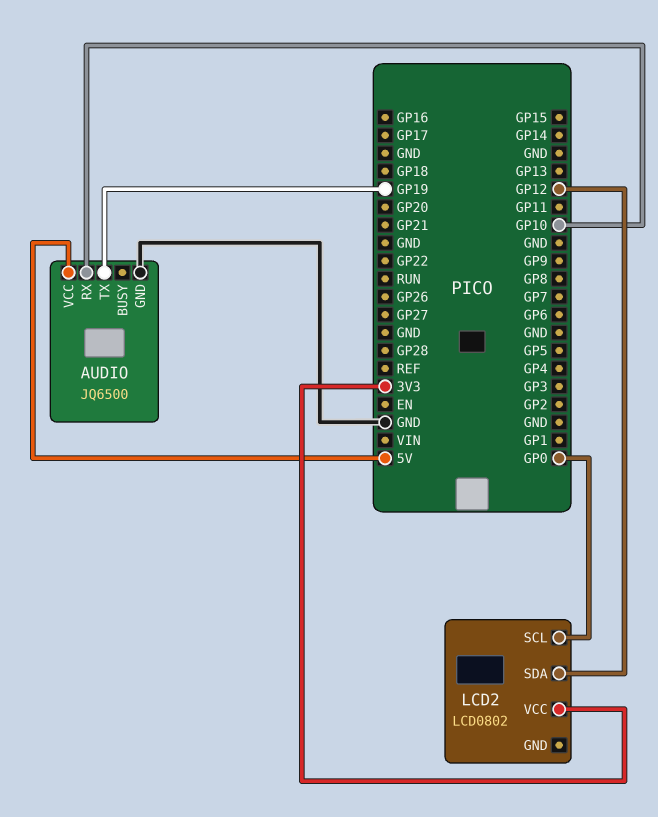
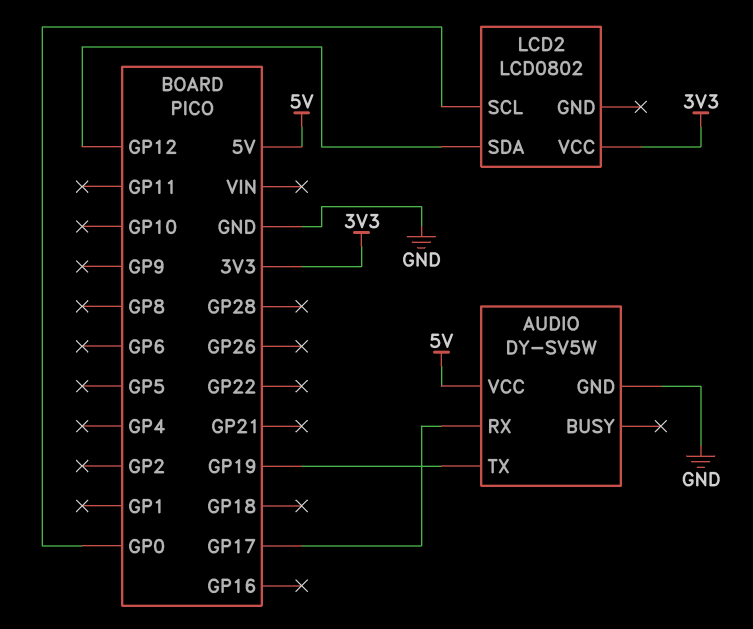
AUDIO: JQ6500 -> DY-SV5W
AUDIO pin RX: GP10 -> GP17

